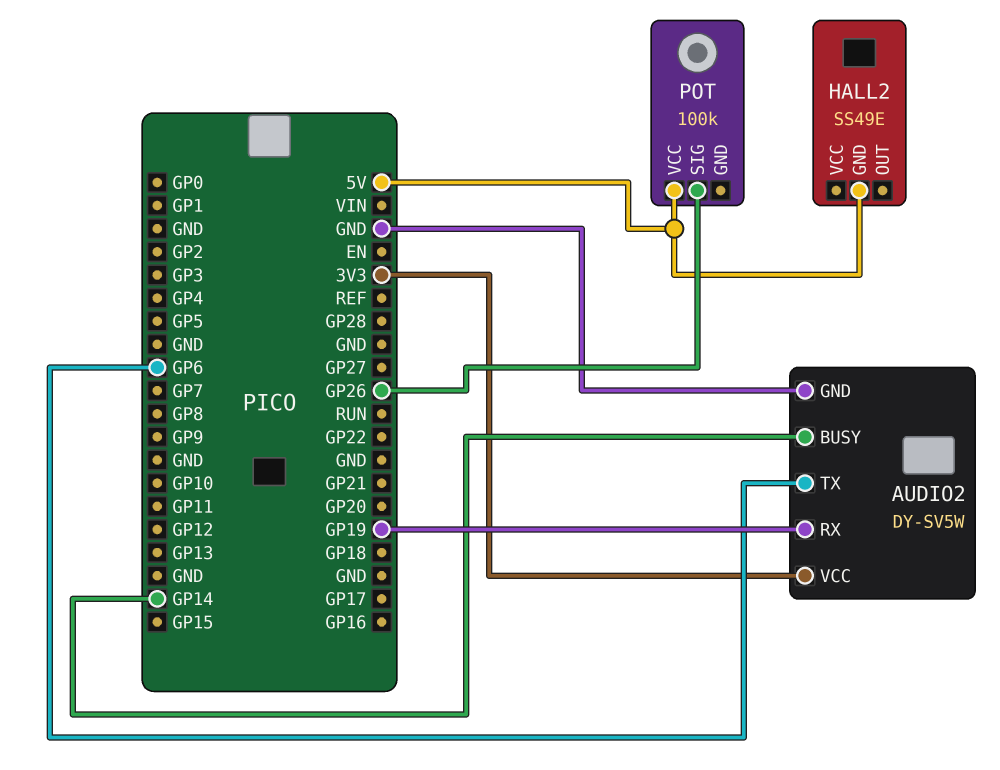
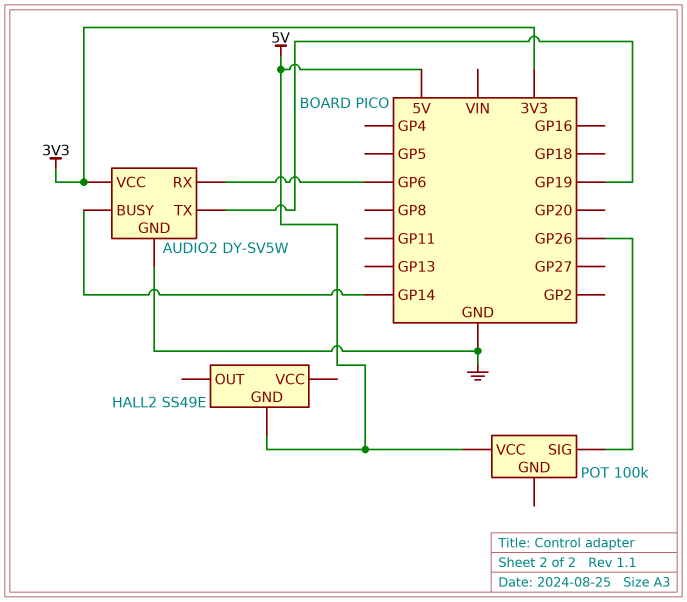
AUDIO2 pin RX: GP19 -> GP6
AUDIO2 pin TX: GP6 -> GP19

